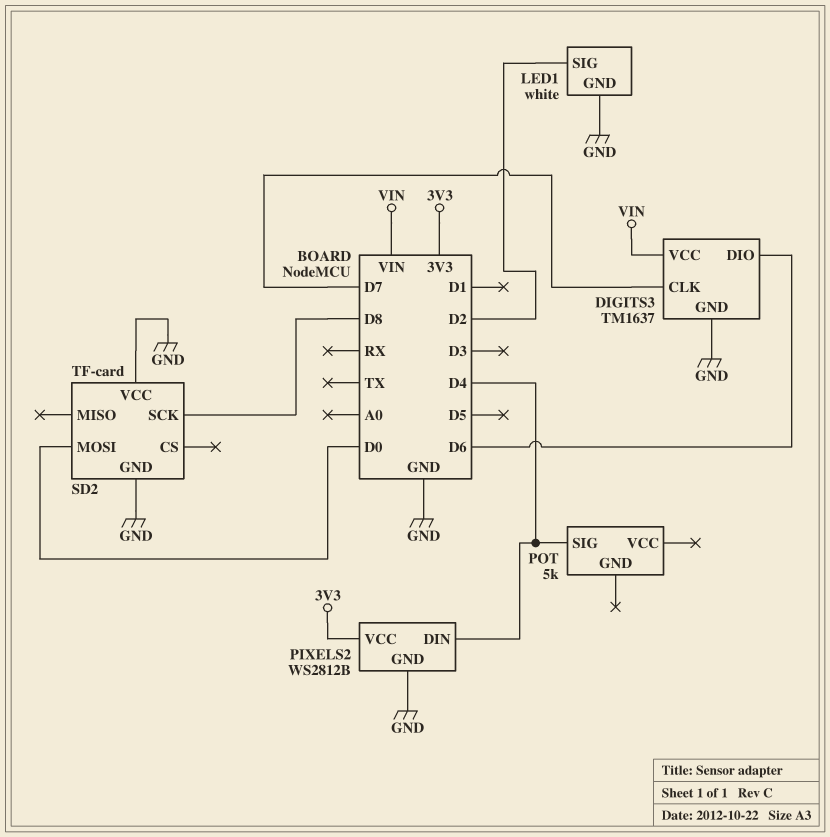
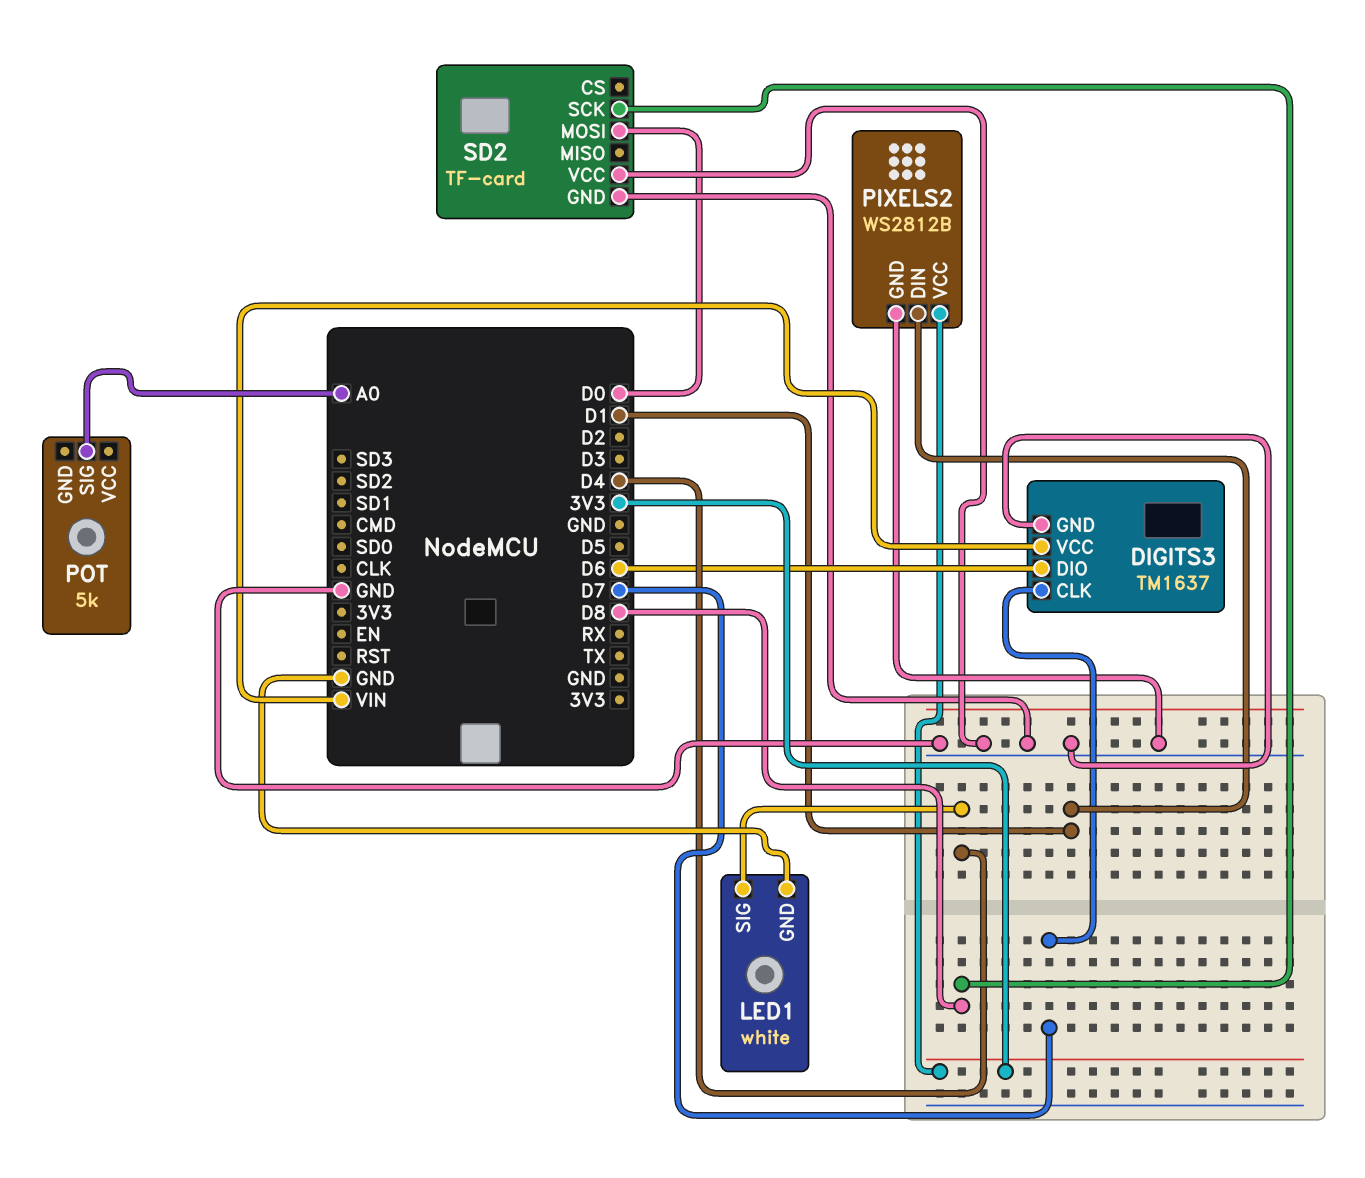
LED1 pin SIG: D2 -> D4
PIXELS2 pin DIN: D4 -> D1
POT pin SIG: D4 -> A0

